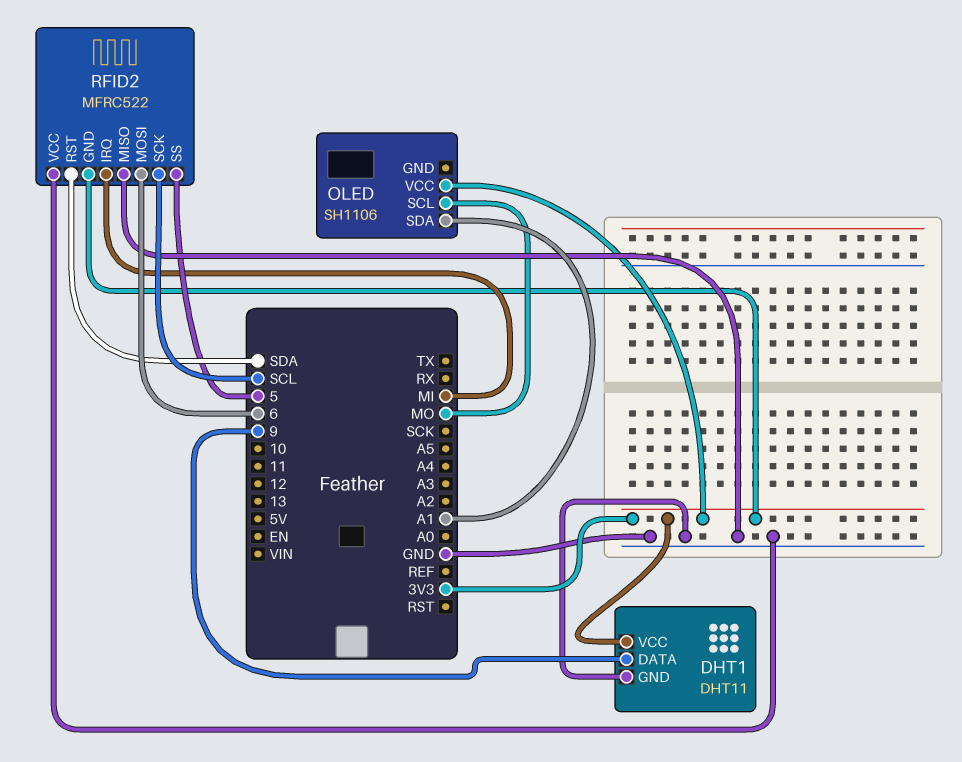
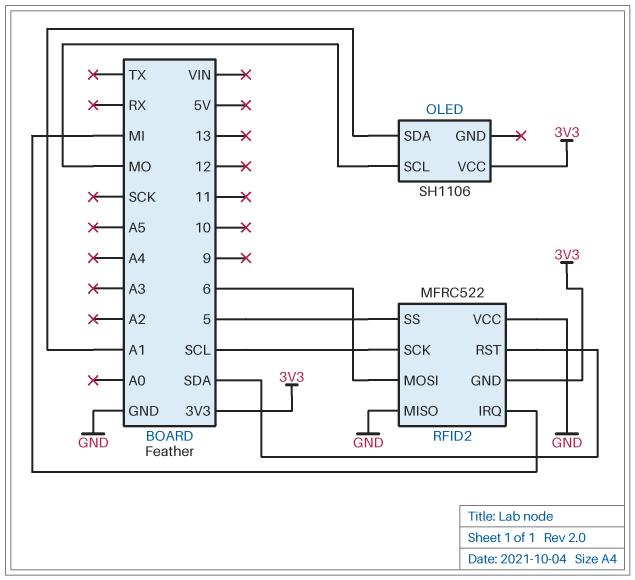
DHT1: DHT11 -> none
DHT1 pin DATA: 9 -> none
DHT1 pin GND: GND -> none
DHT1 pin VCC: 3V3 -> none

